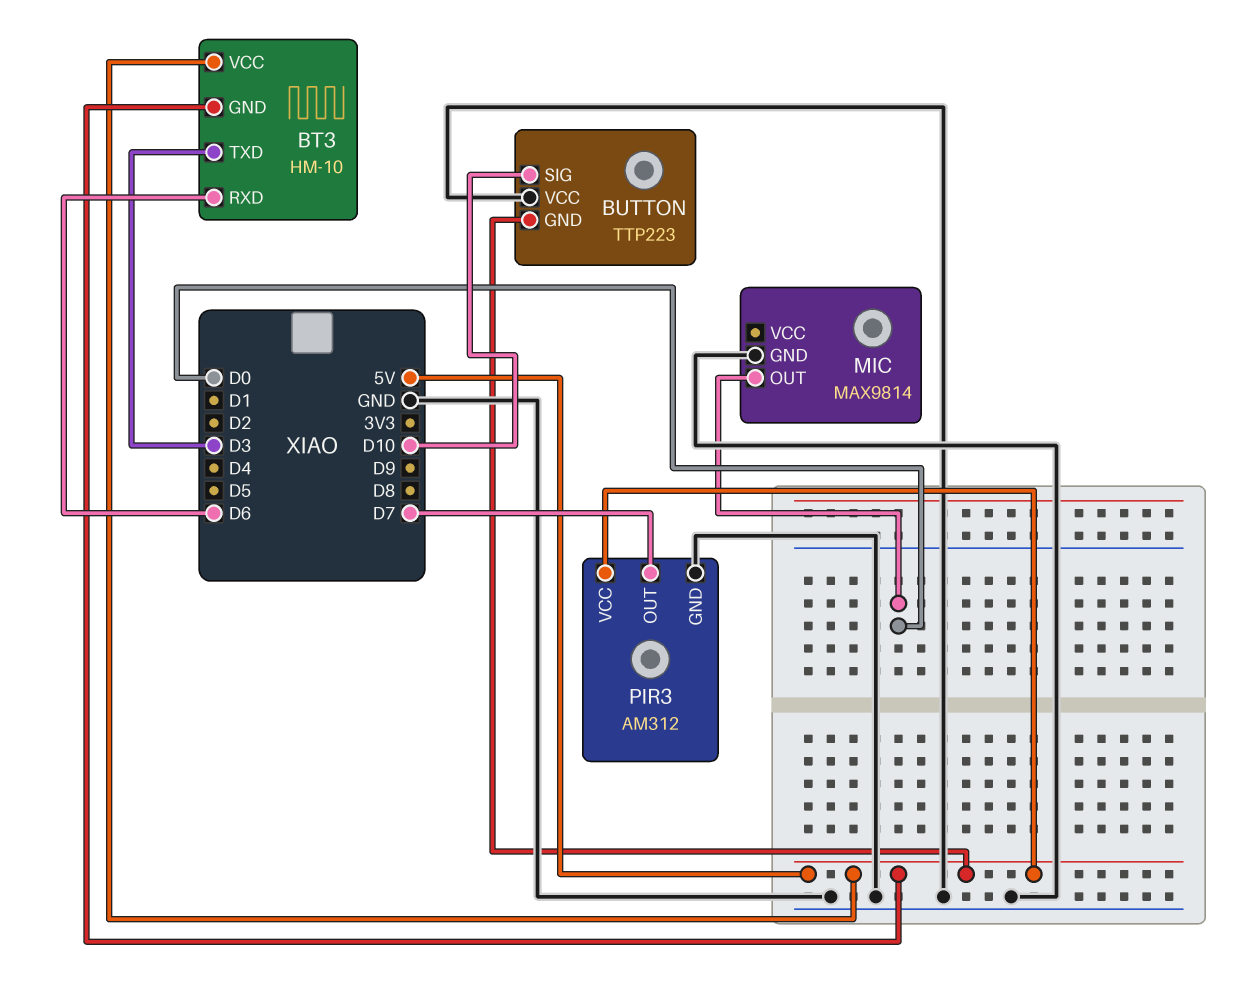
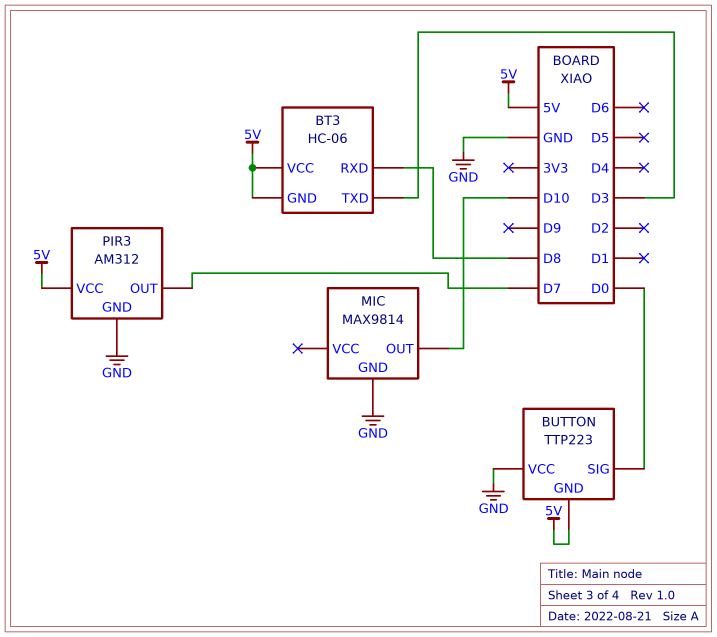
BT3: HM-10 -> HC-06
BT3 pin RXD: D6 -> D8
BUTTON pin SIG: D10 -> D0
MIC pin OUT: D0 -> D10

